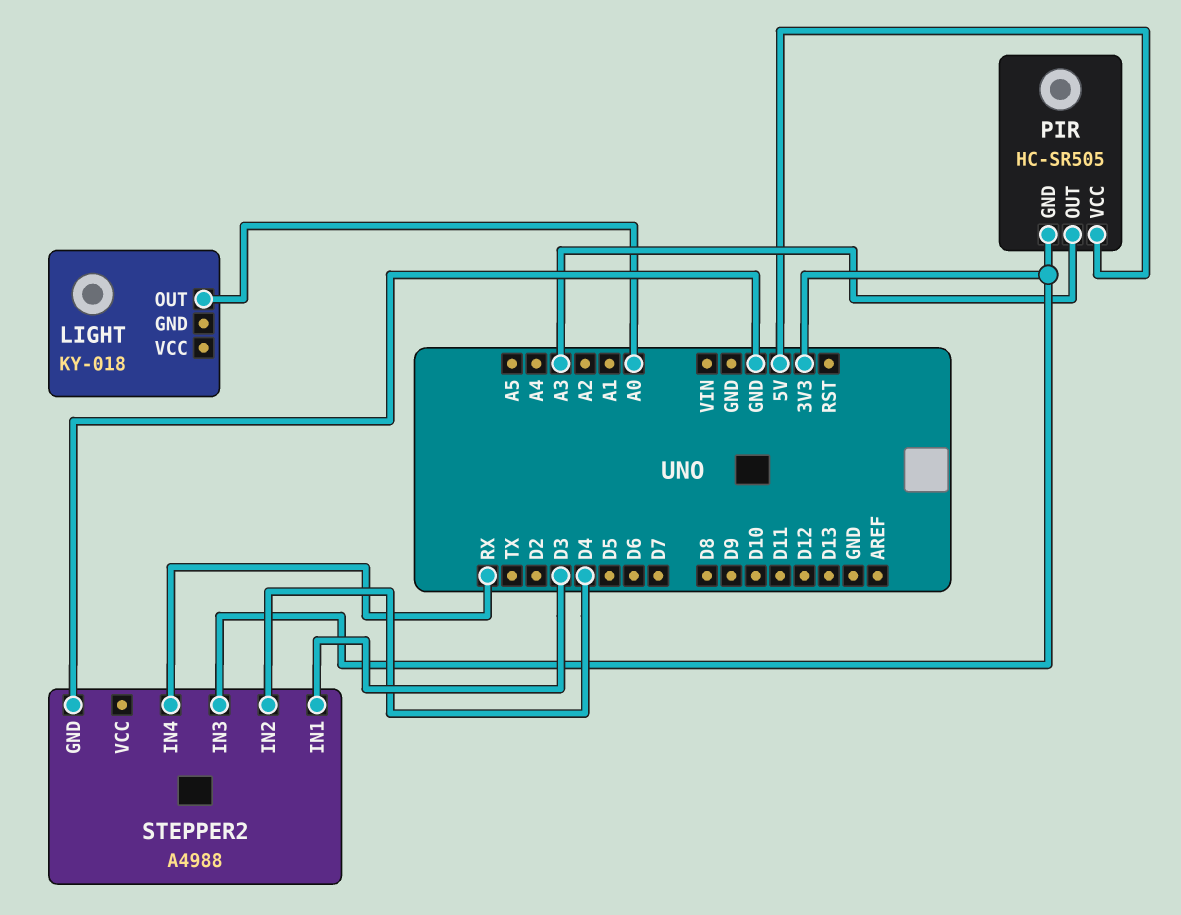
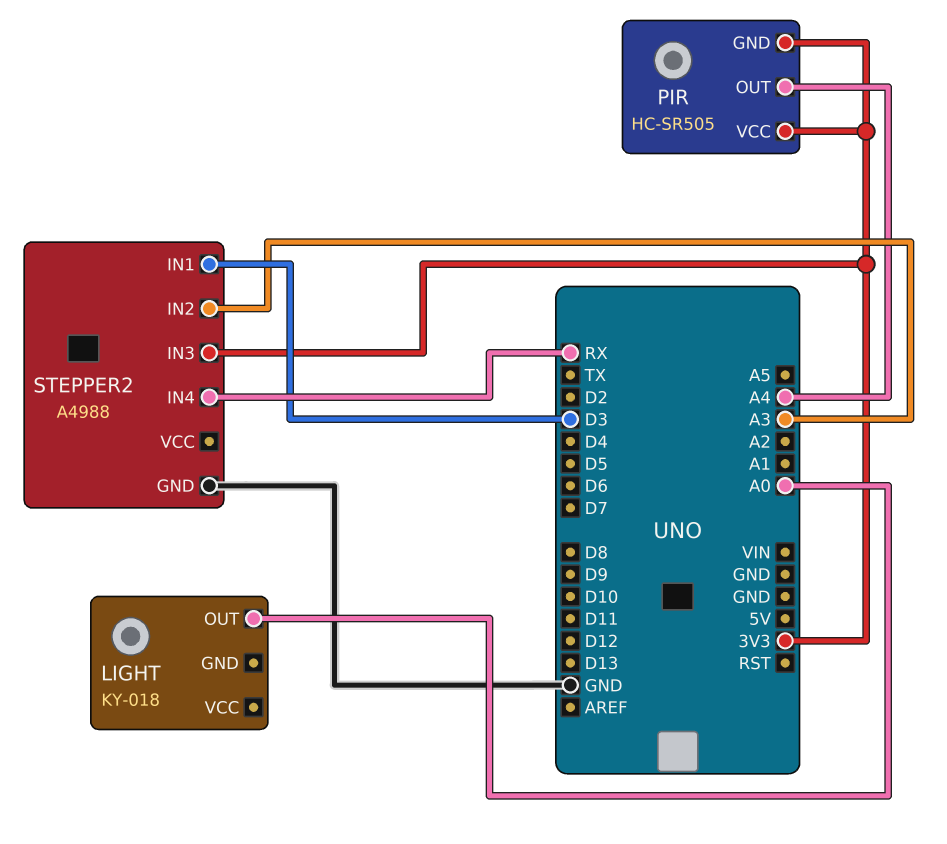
PIR pin OUT: A3 -> A4
PIR pin VCC: 5V -> 3V3
STEPPER2 pin IN2: D4 -> A3

